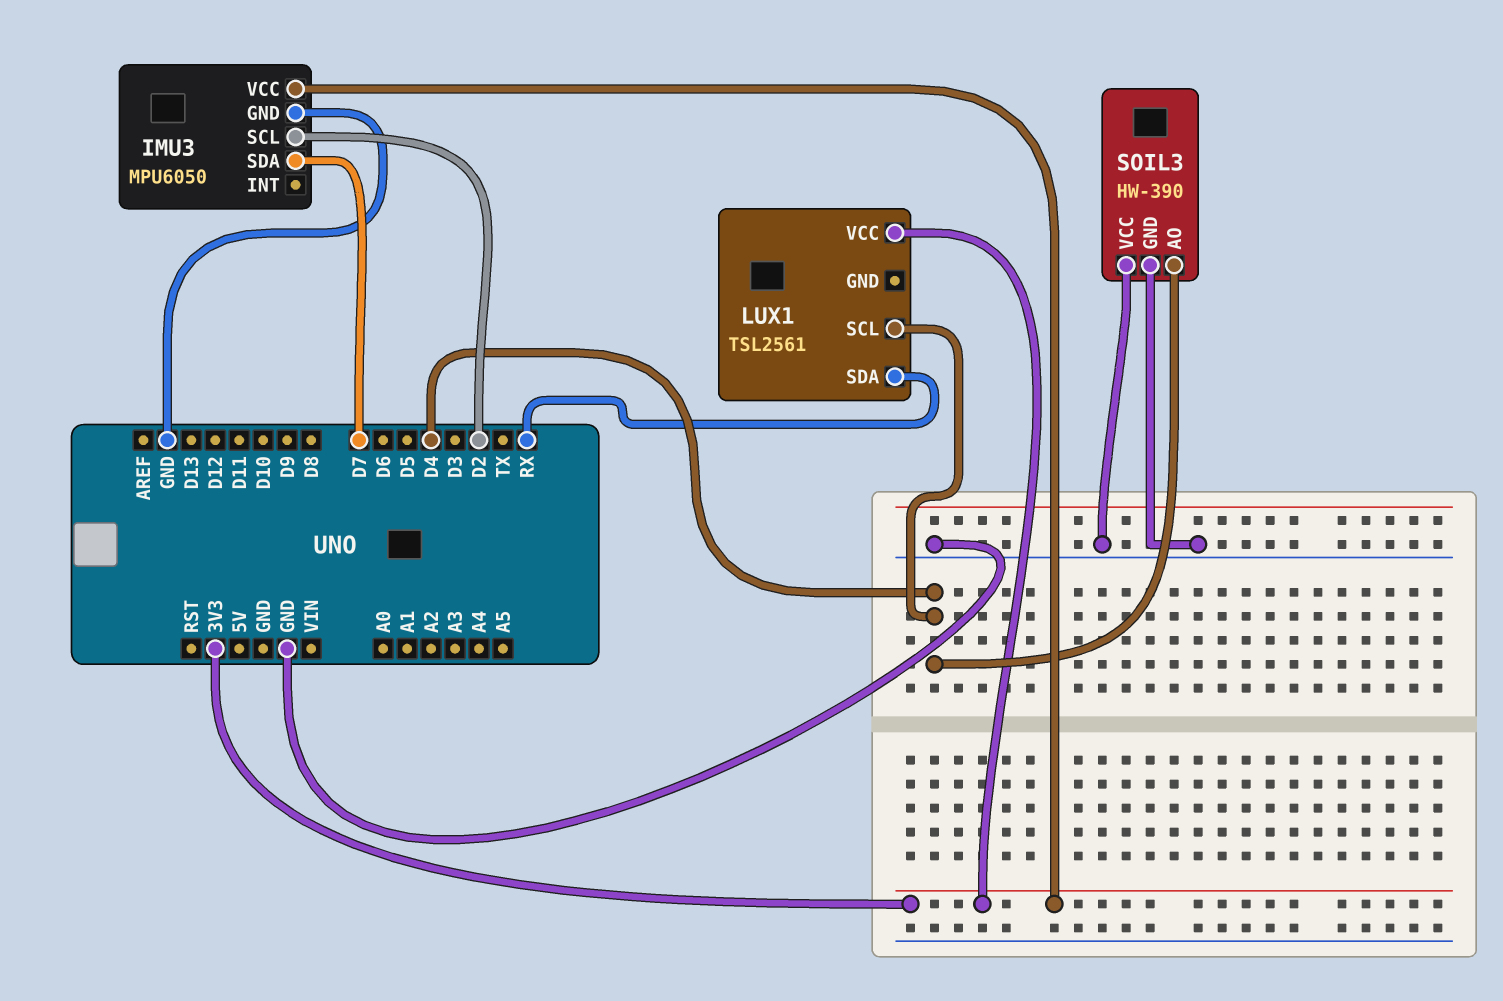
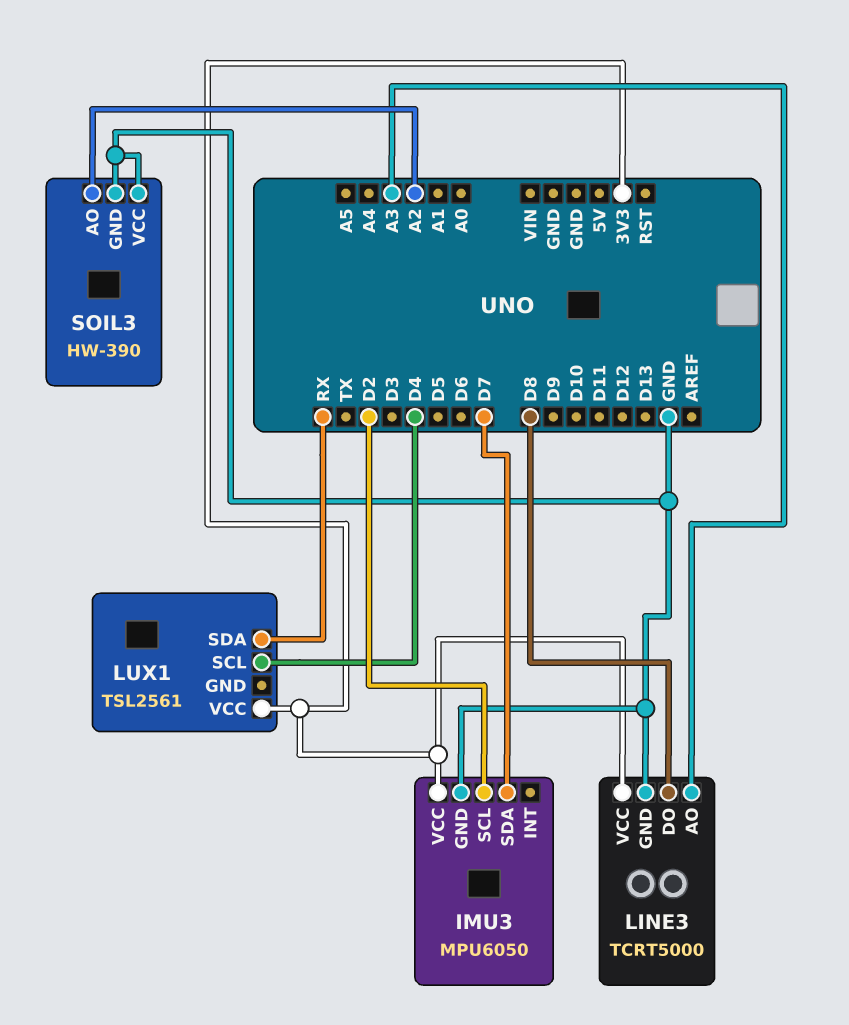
LINE3: none -> TCRT5000
LINE3 pin AO: none -> A3
LINE3 pin DO: none -> D8
LINE3 pin GND: none -> GND
LINE3 pin VCC: none -> 3V3
SOIL3 pin AO: D4 -> A2

